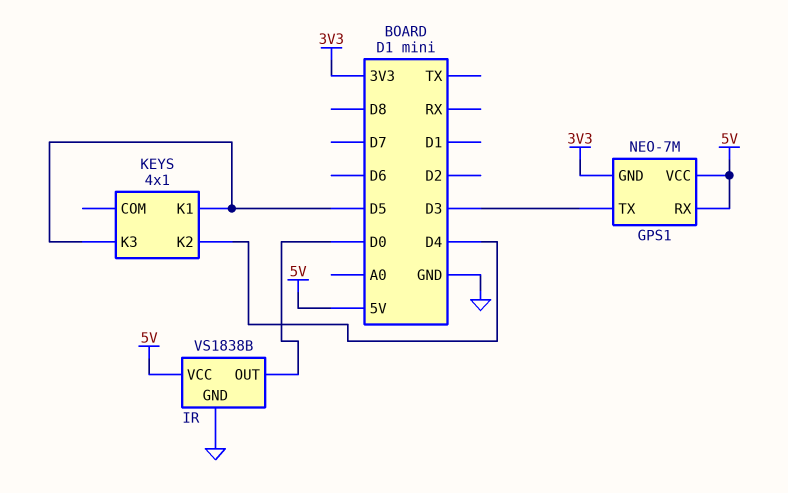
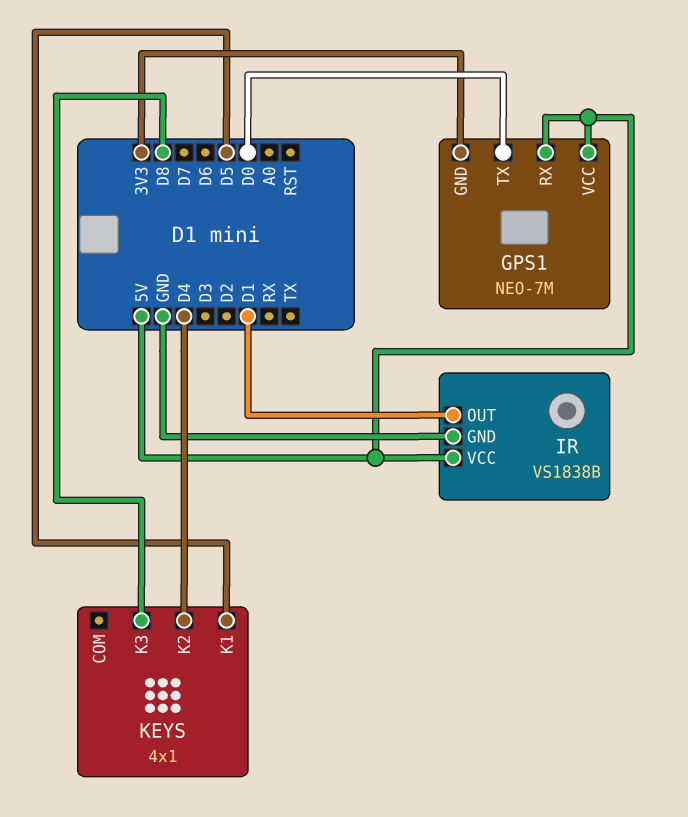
GPS1 pin TX: D3 -> D0
IR pin OUT: D0 -> D1
KEYS pin K3: D5 -> D8

